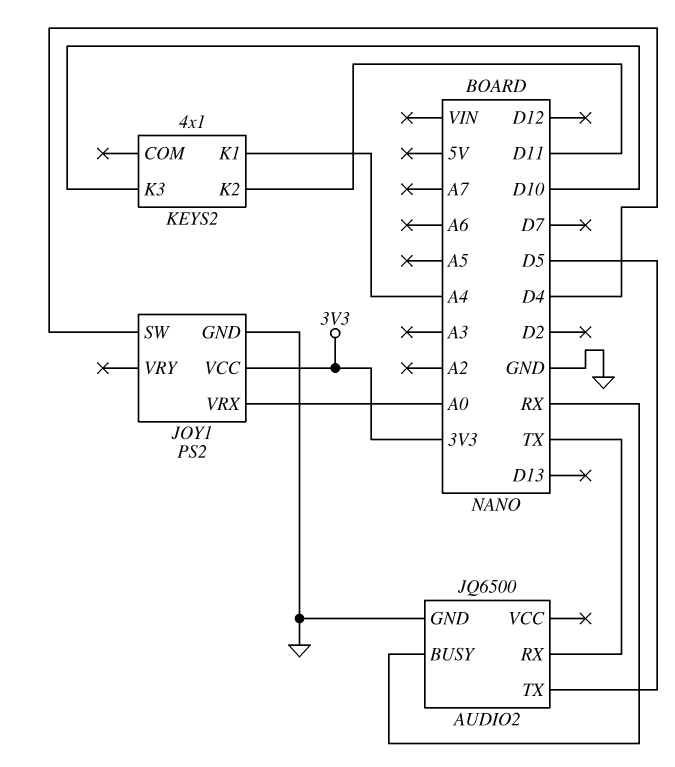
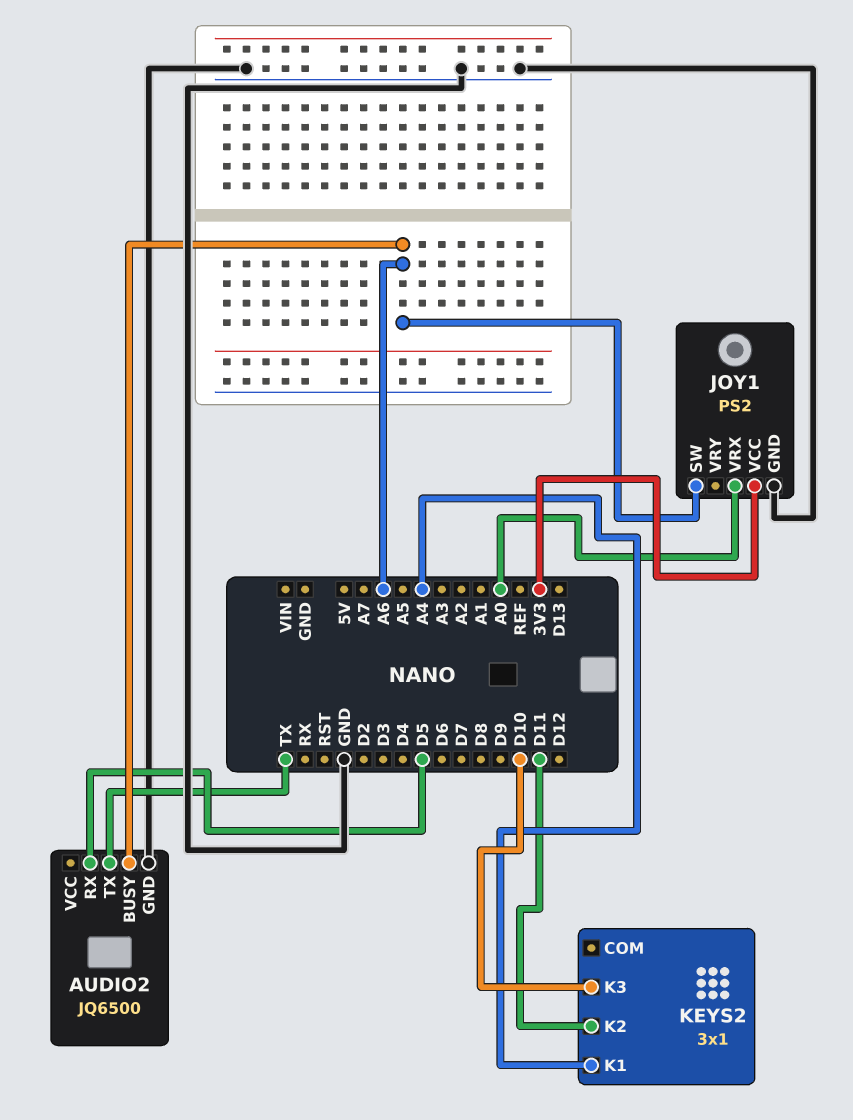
AUDIO2 pin BUSY: RX -> A6
AUDIO2 pin RX: TX -> D5
AUDIO2 pin TX: D5 -> TX
JOY1 pin SW: D4 -> A6
KEYS2: 4x1 -> 3x1

